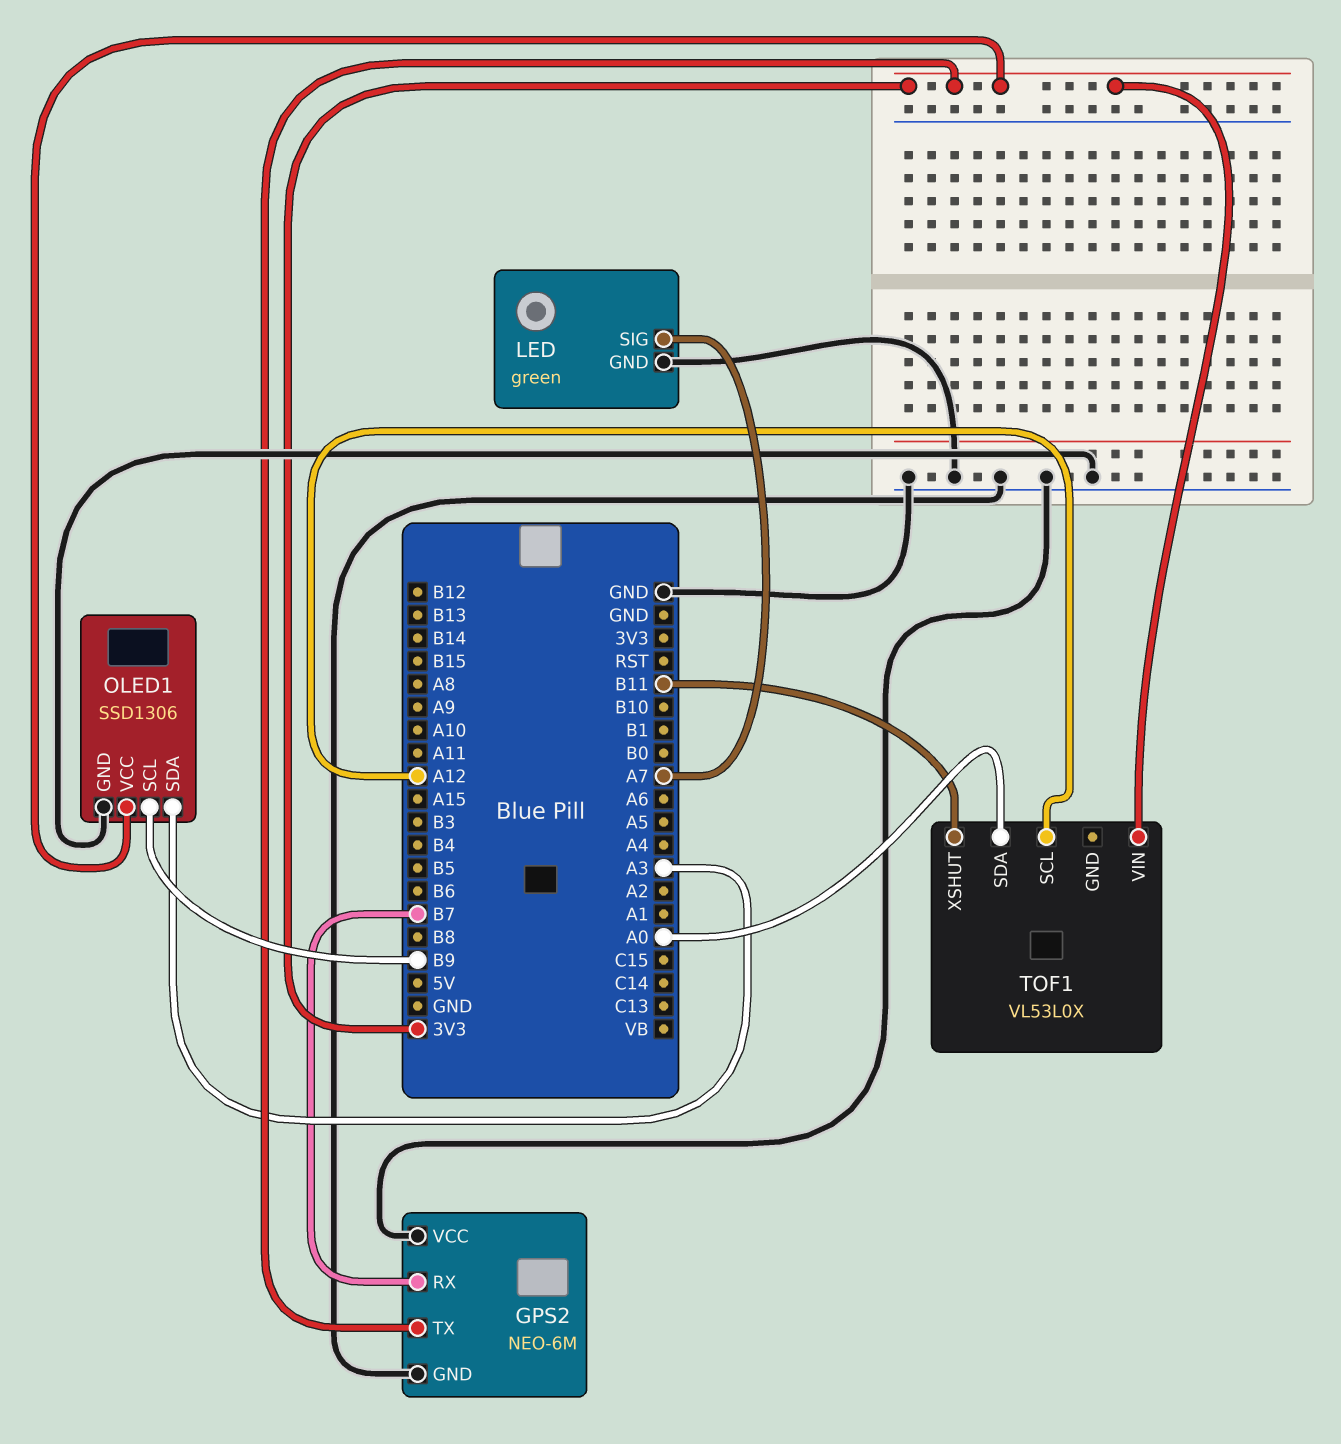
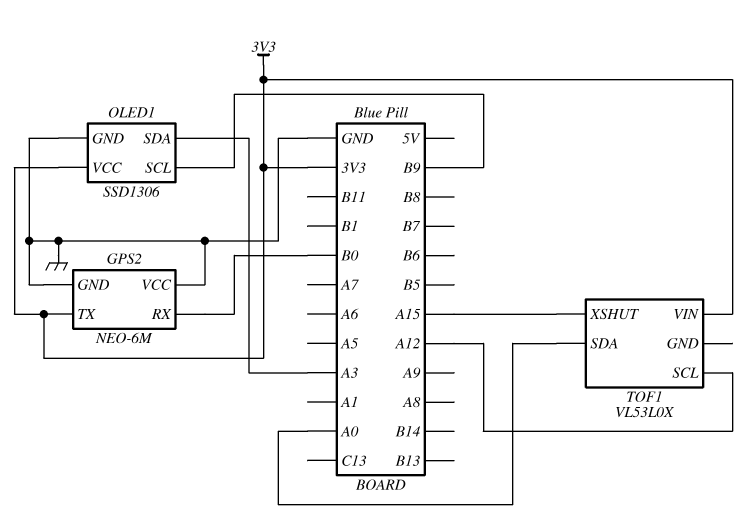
GPS2 pin RX: B7 -> B0
LED: green -> none
LED pin GND: GND -> none
LED pin SIG: A7 -> none
TOF1 pin XSHUT: B11 -> A15

